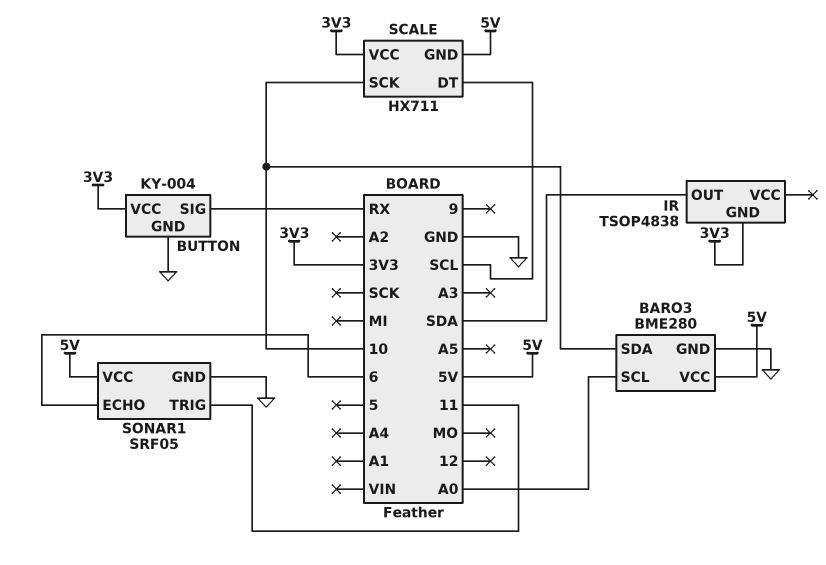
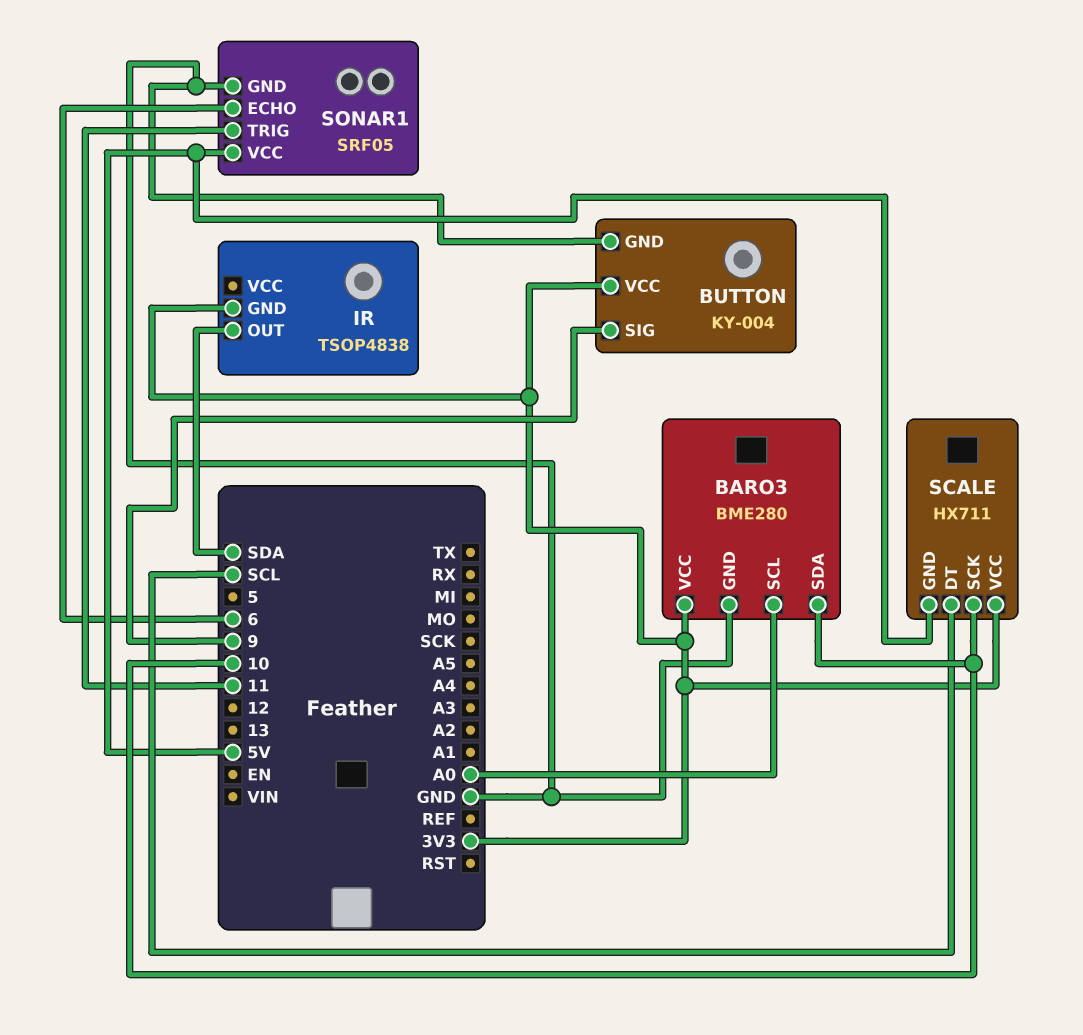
BARO3 pin VCC: 5V -> 3V3
BUTTON pin SIG: RX -> 9

